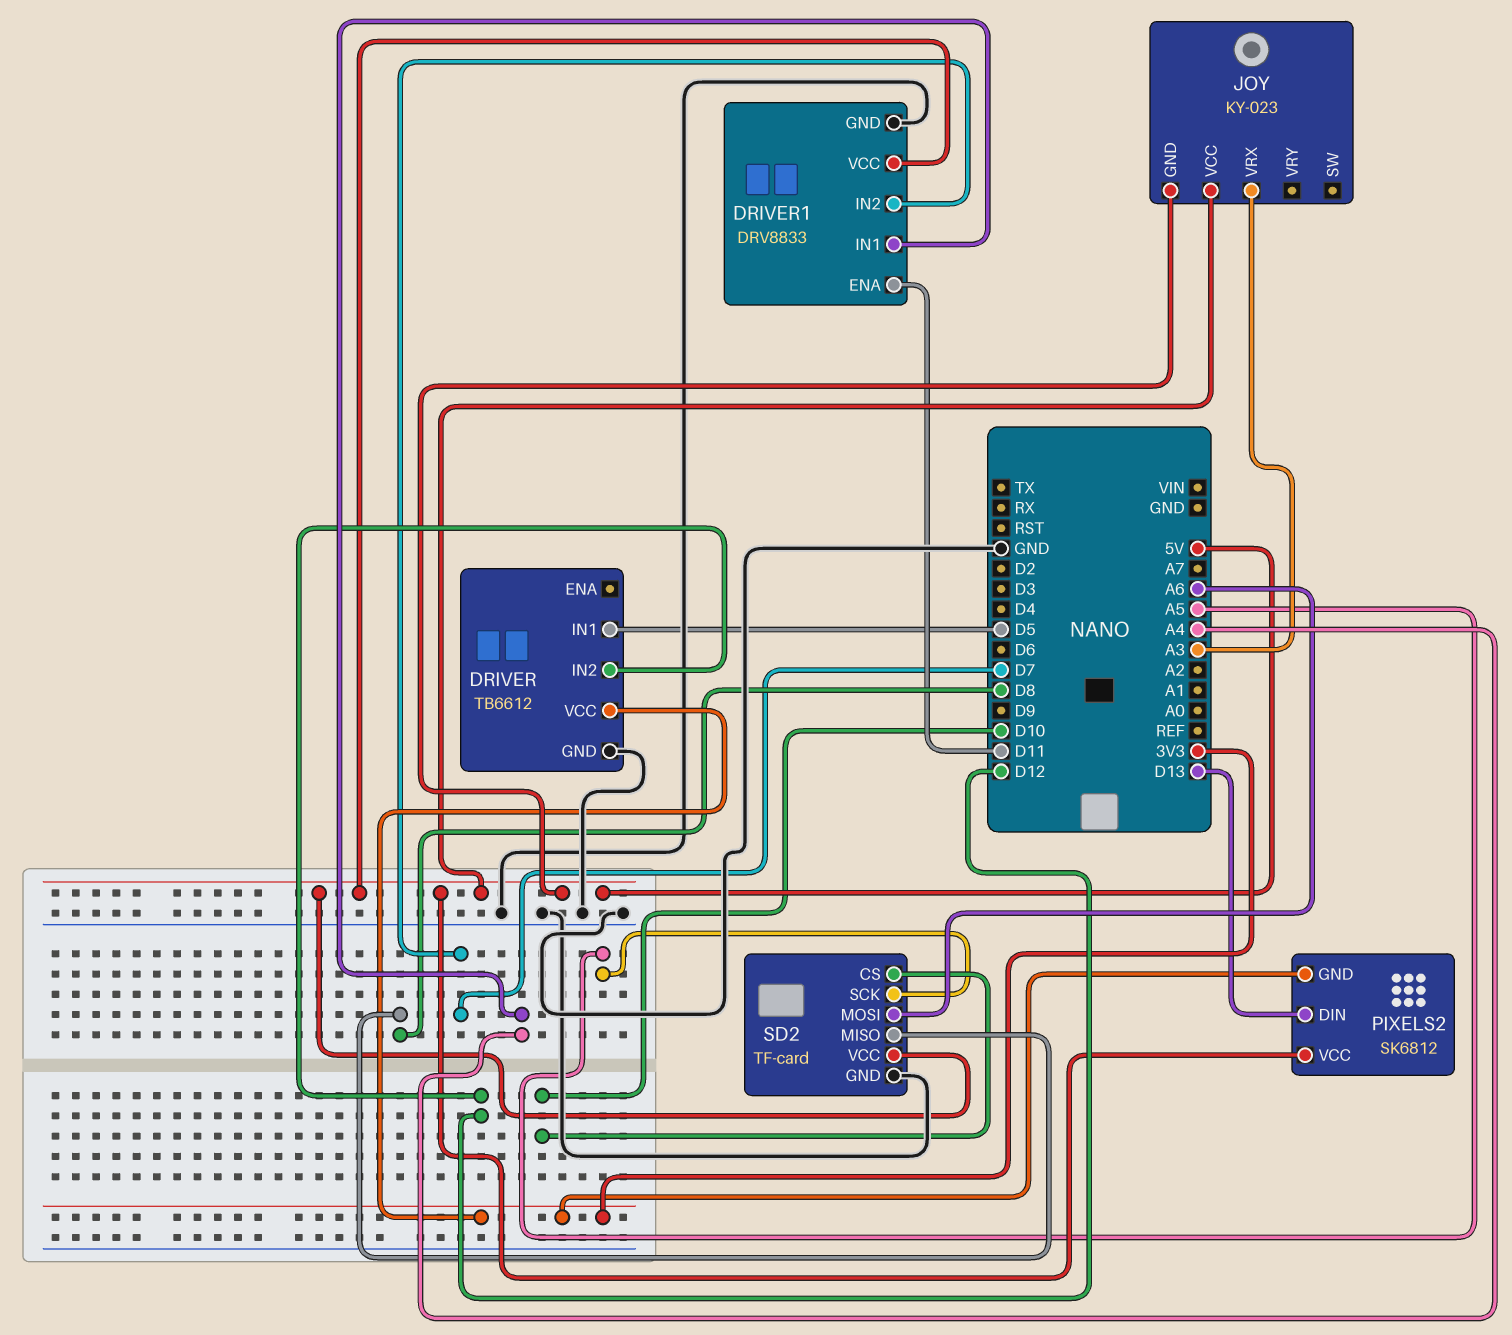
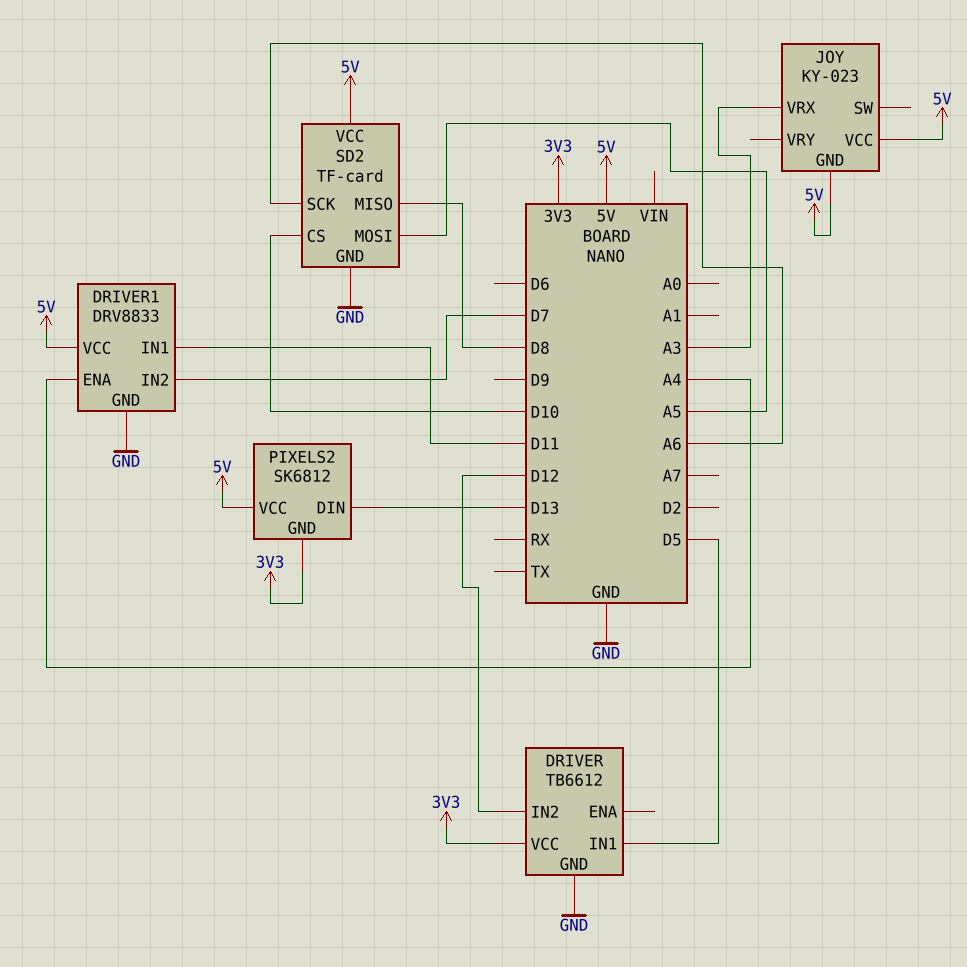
DRIVER1 pin ENA: D11 -> A4
DRIVER1 pin IN1: A4 -> D11
SD2 pin MOSI: A6 -> A5
SD2 pin SCK: A5 -> A6

